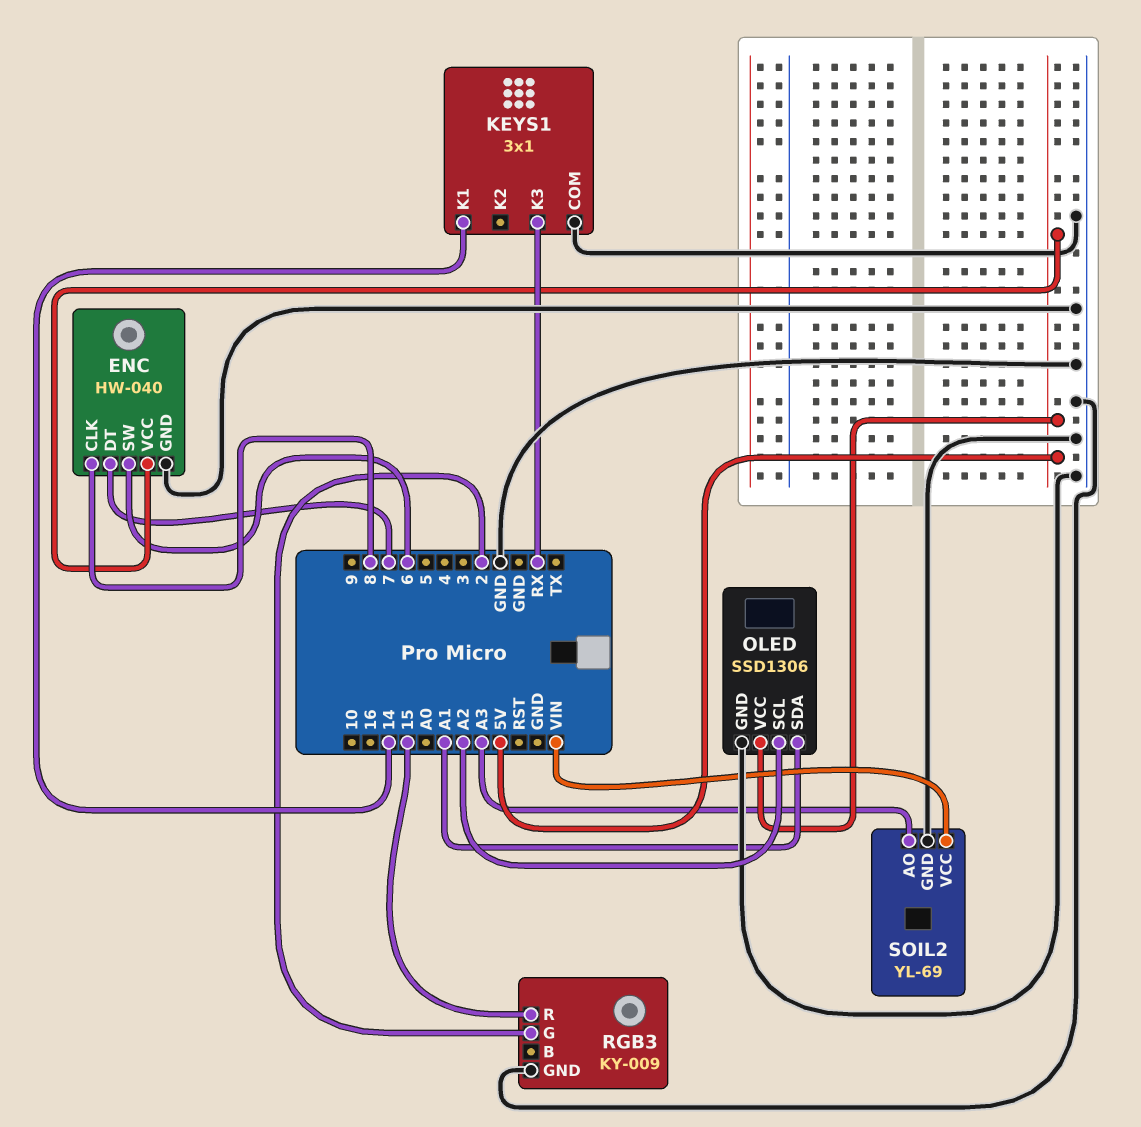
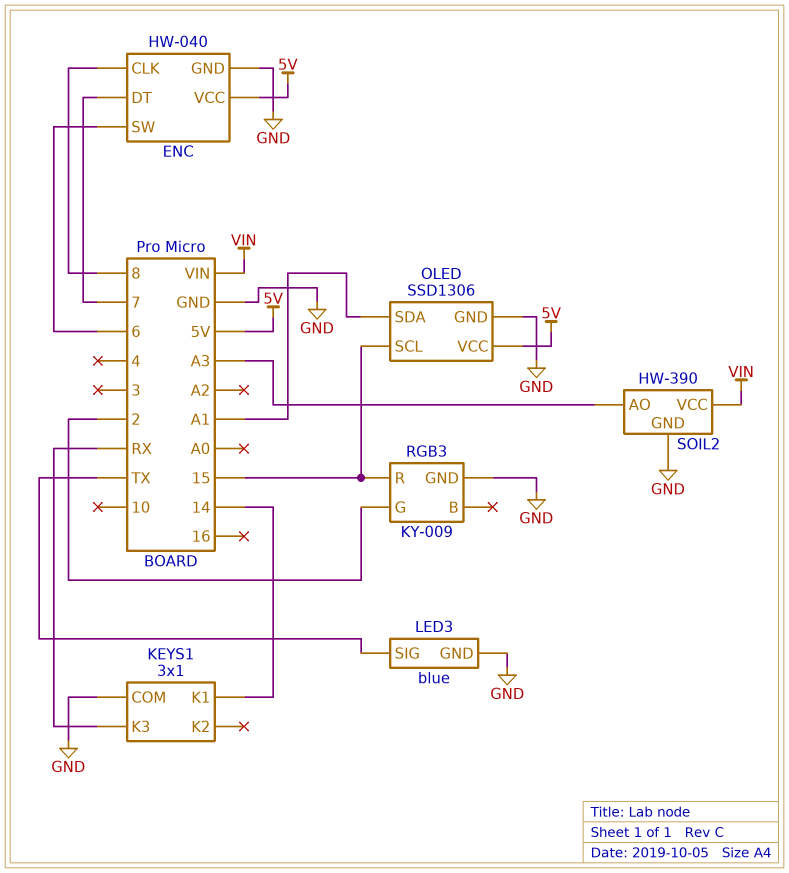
LED3: none -> blue
LED3 pin GND: none -> GND
LED3 pin SIG: none -> TX
OLED pin SCL: A2 -> 15
SOIL2: YL-69 -> HW-390

